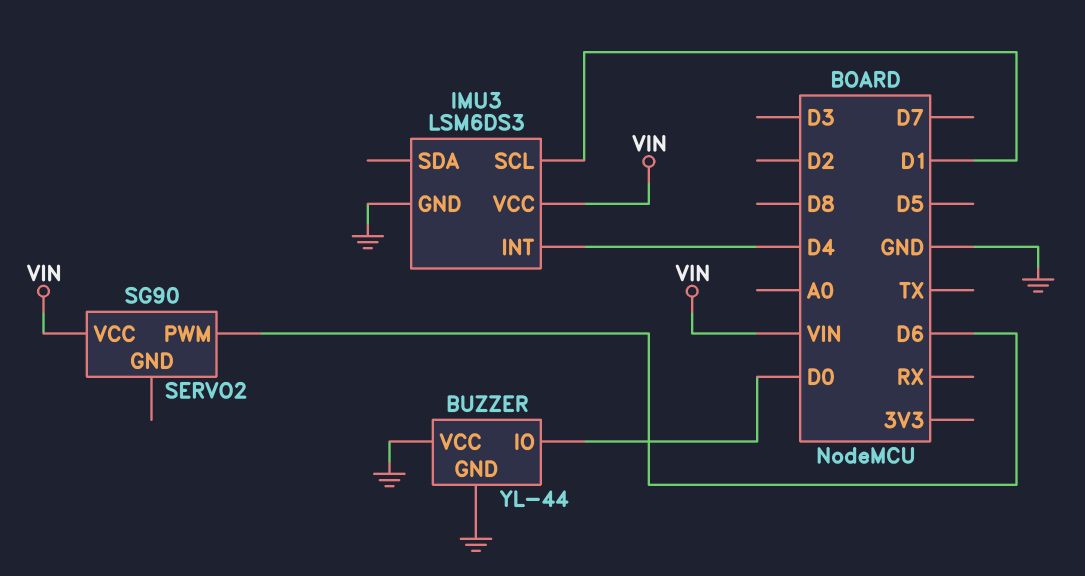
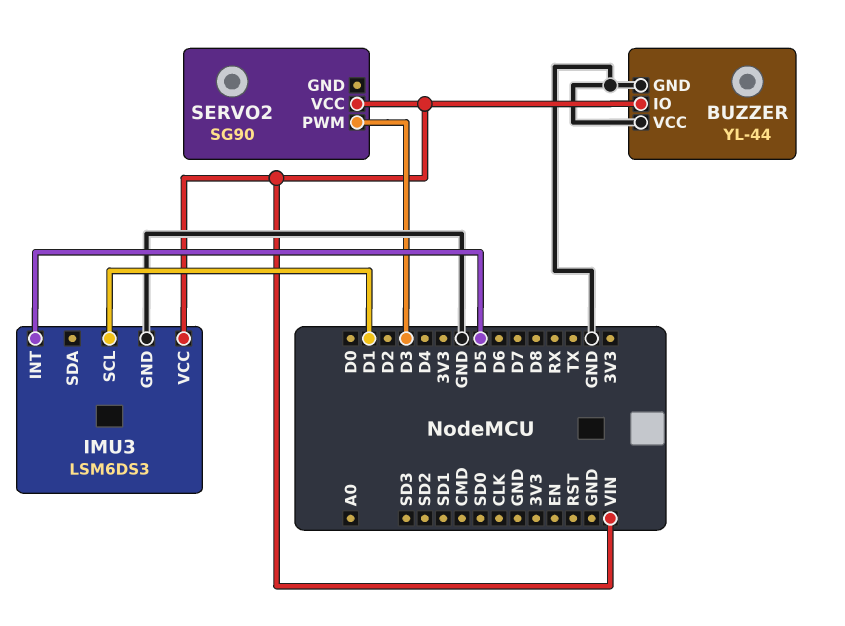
BUZZER pin IO: D0 -> VIN
IMU3 pin INT: D4 -> D5
SERVO2 pin PWM: D6 -> D3

